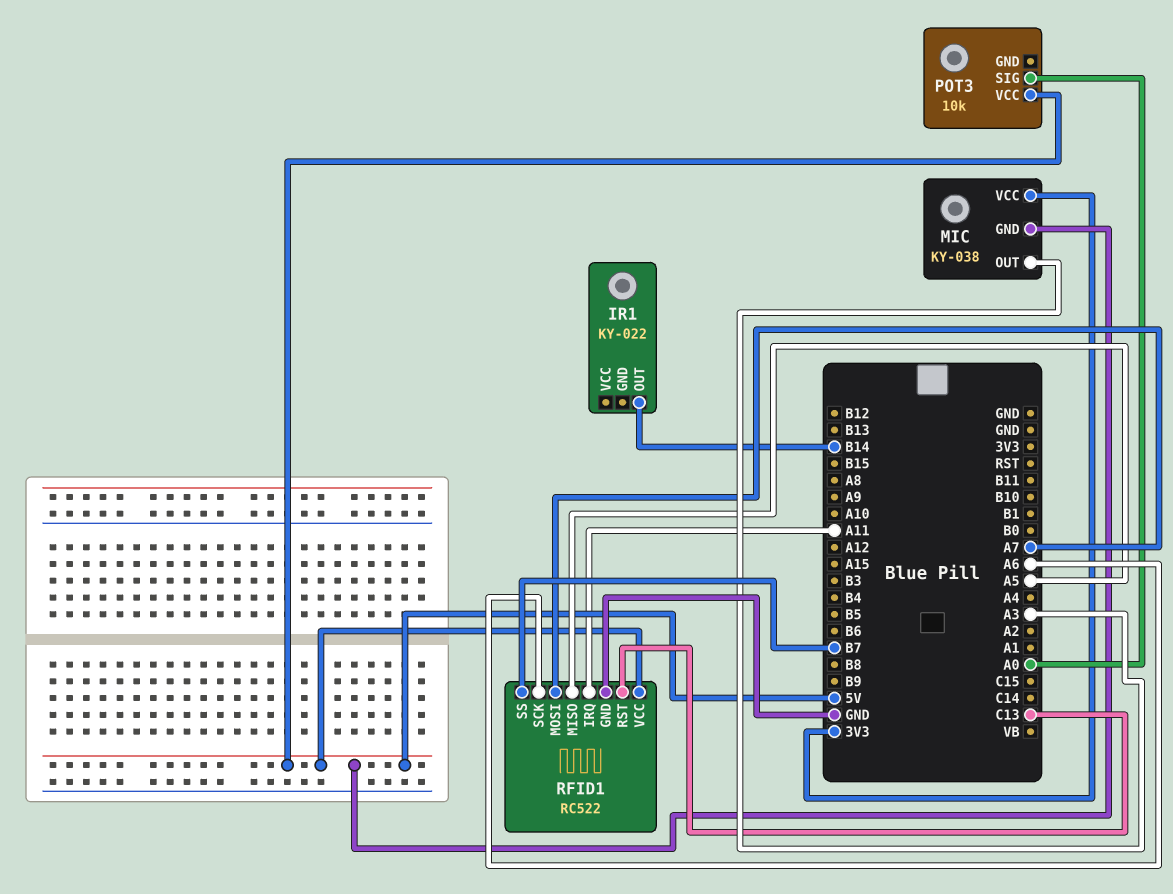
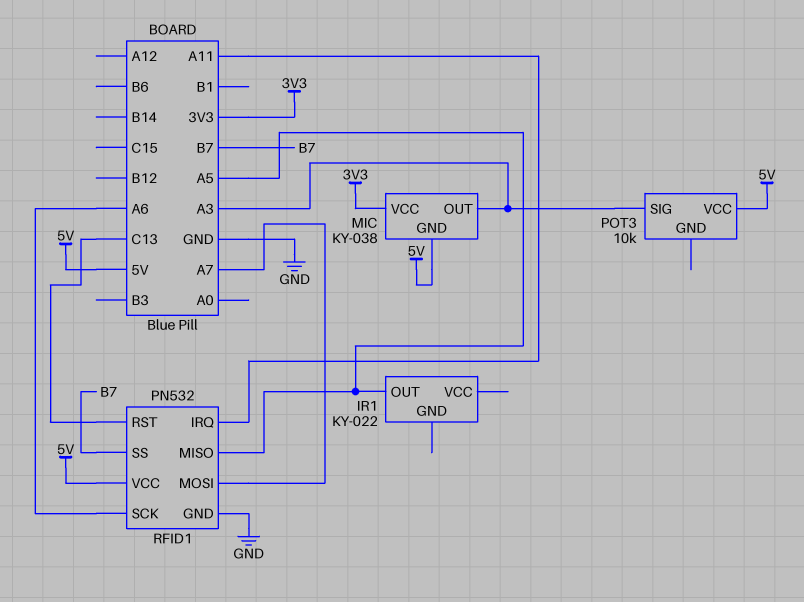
IR1 pin OUT: B14 -> A5
POT3 pin SIG: A0 -> A3
RFID1: RC522 -> PN532

